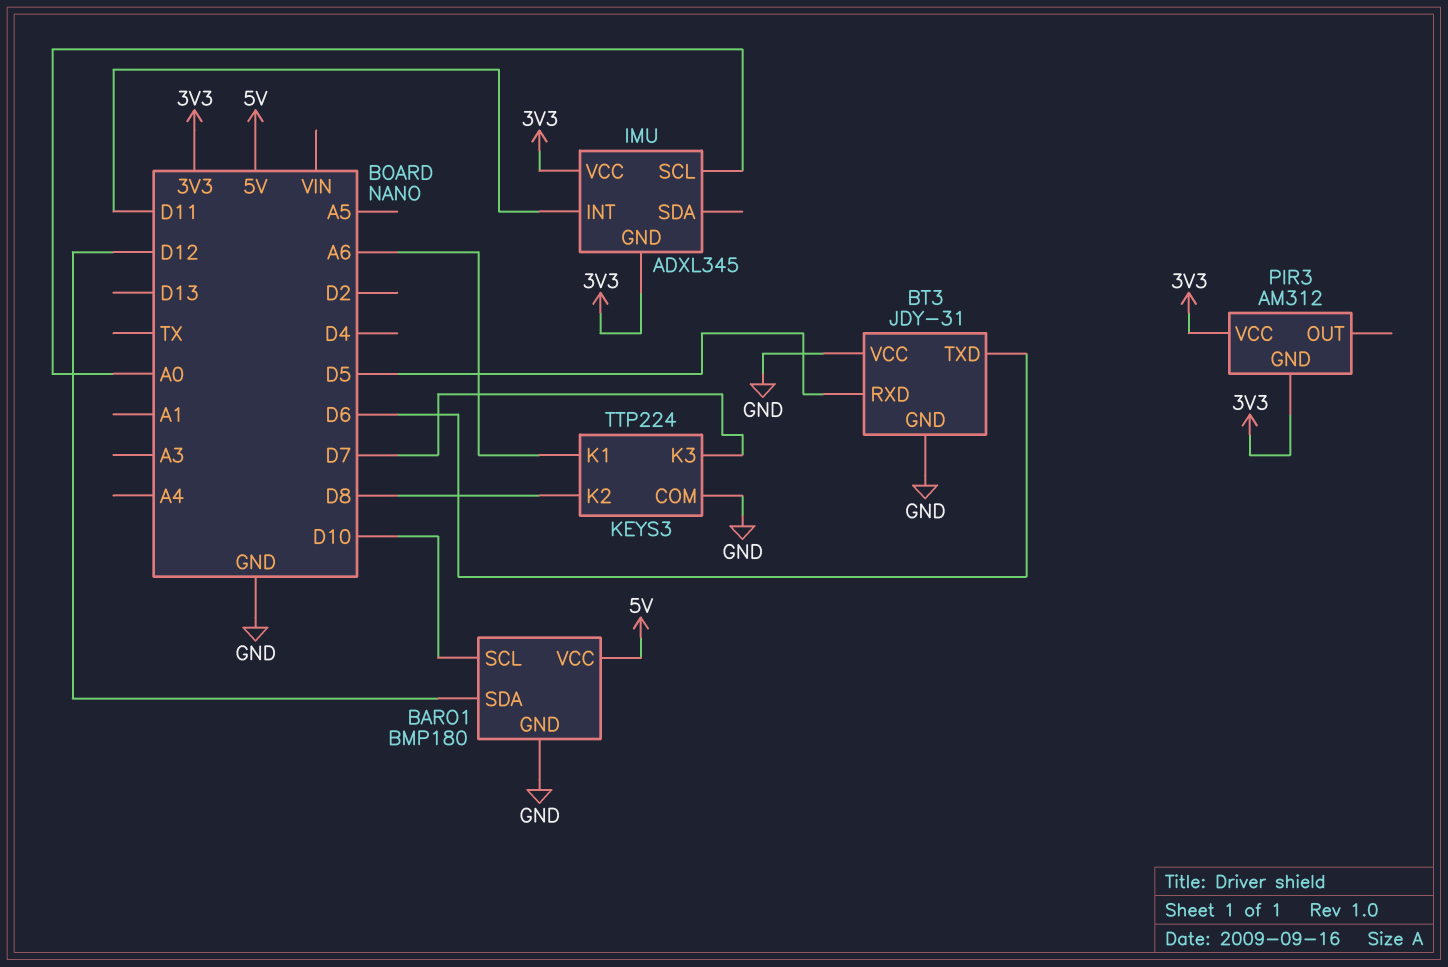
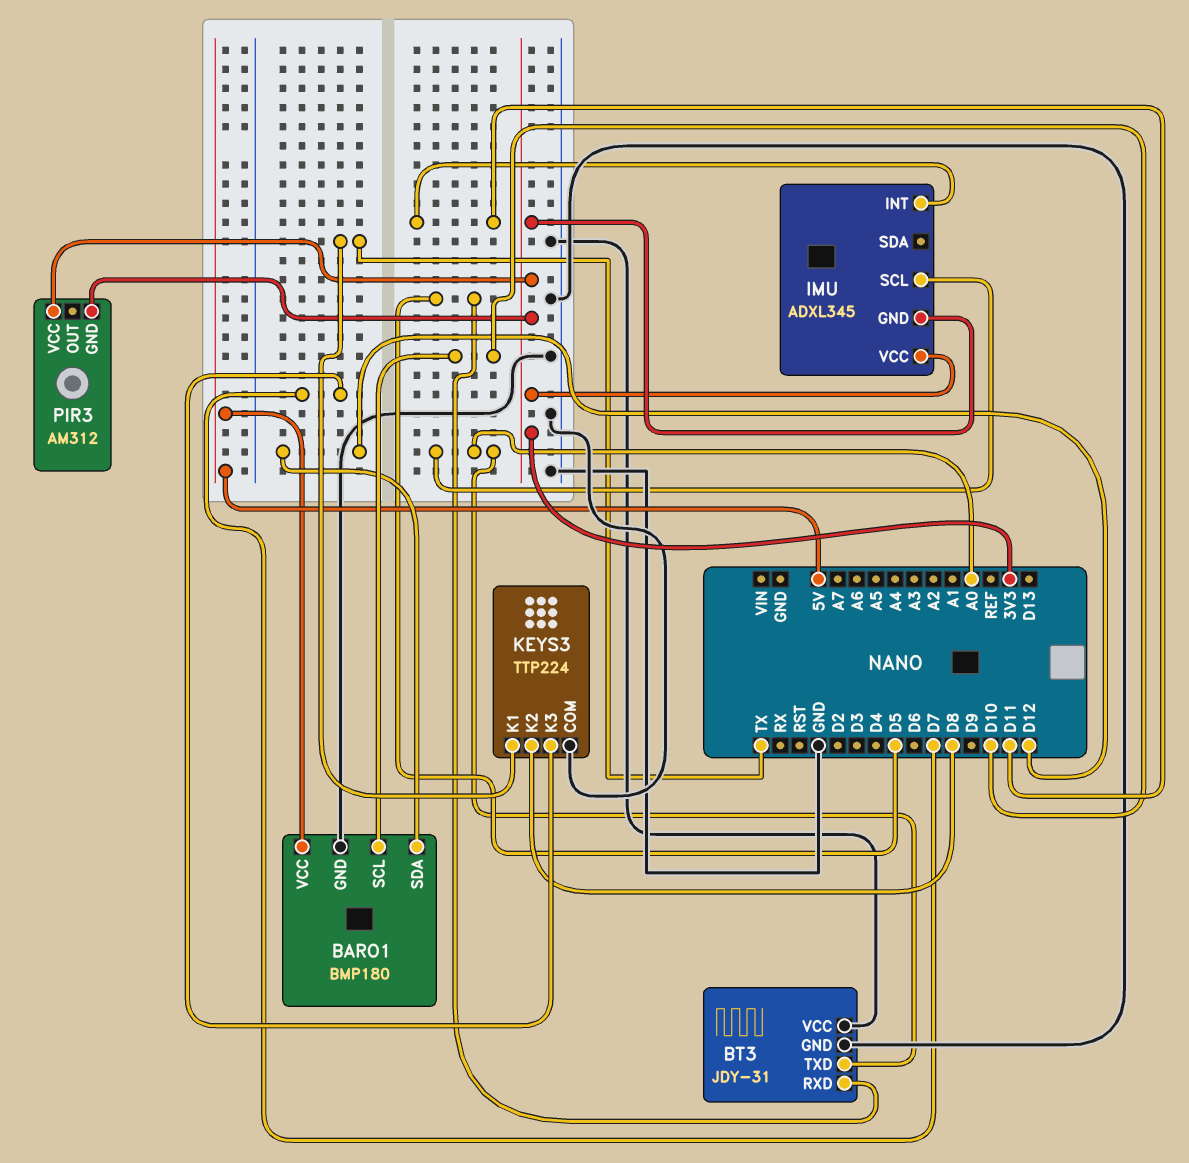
BT3 pin TXD: D6 -> A0
KEYS3 pin K1: A6 -> TX

